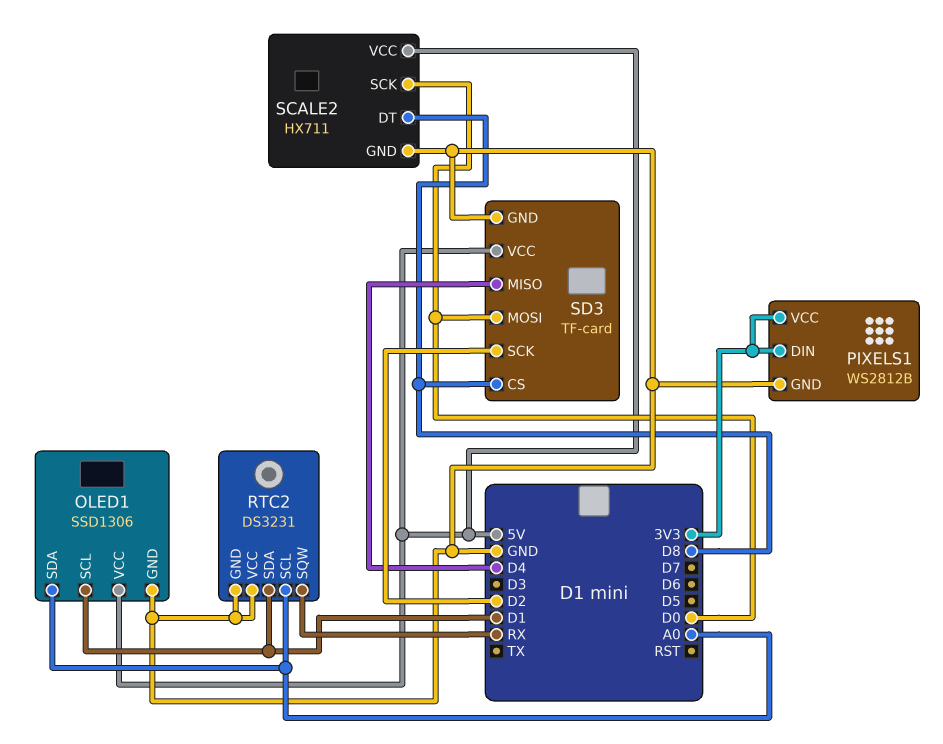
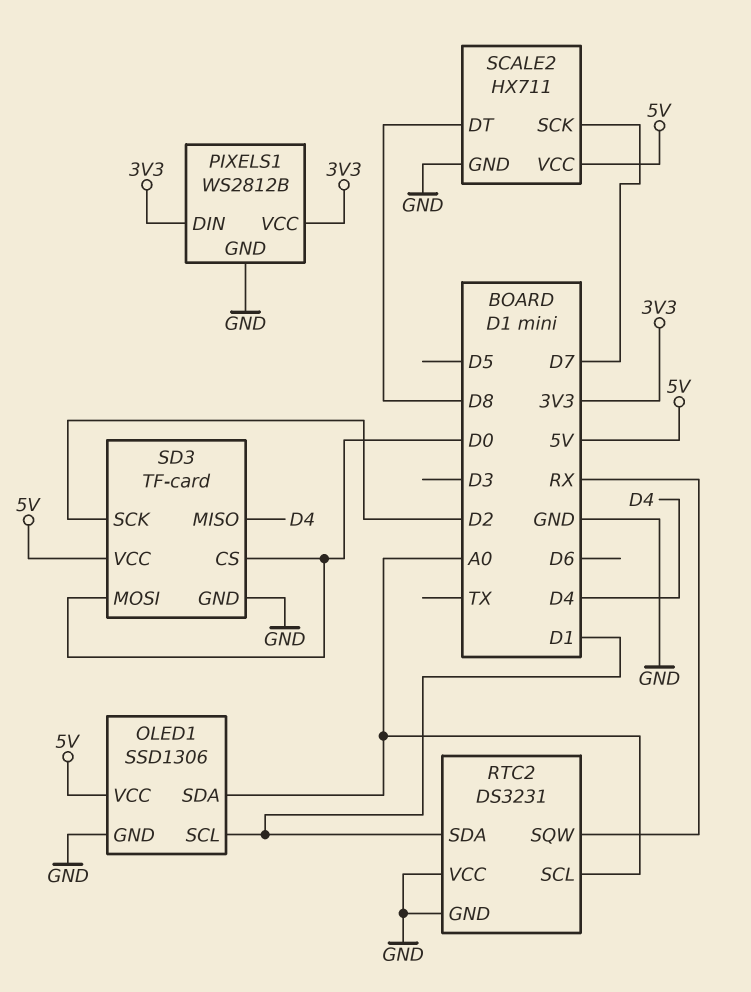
SCALE2 pin SCK: D0 -> D7
SD3 pin CS: D8 -> D0

